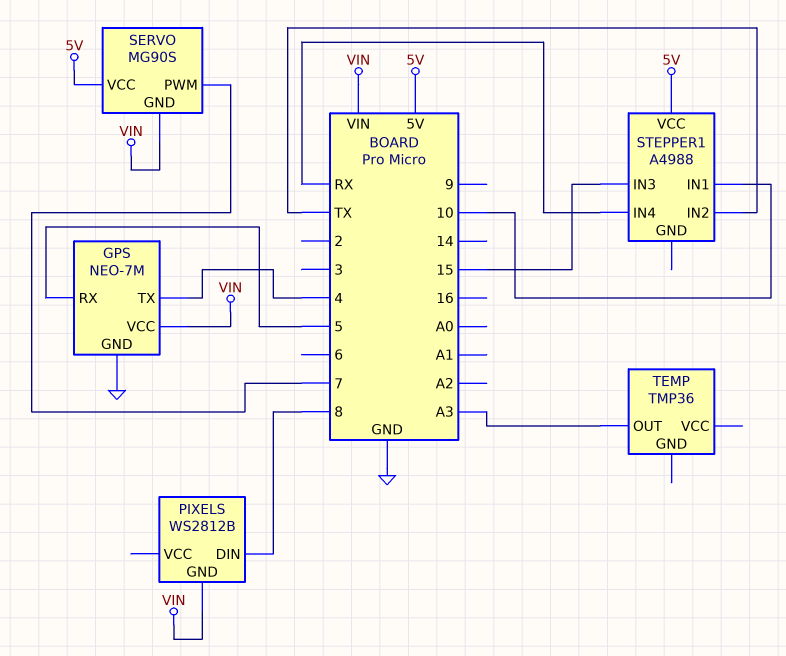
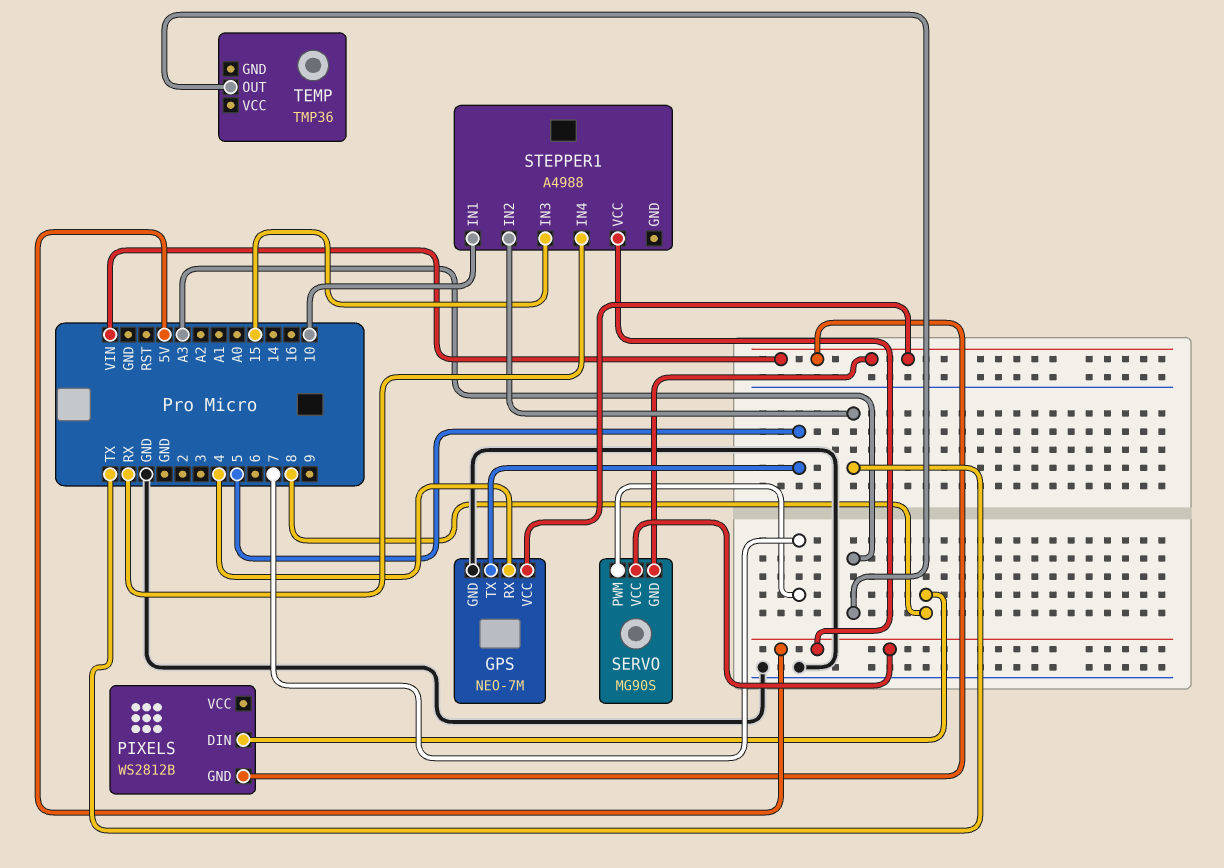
GPS pin RX: 5 -> 4
GPS pin TX: 4 -> 5

